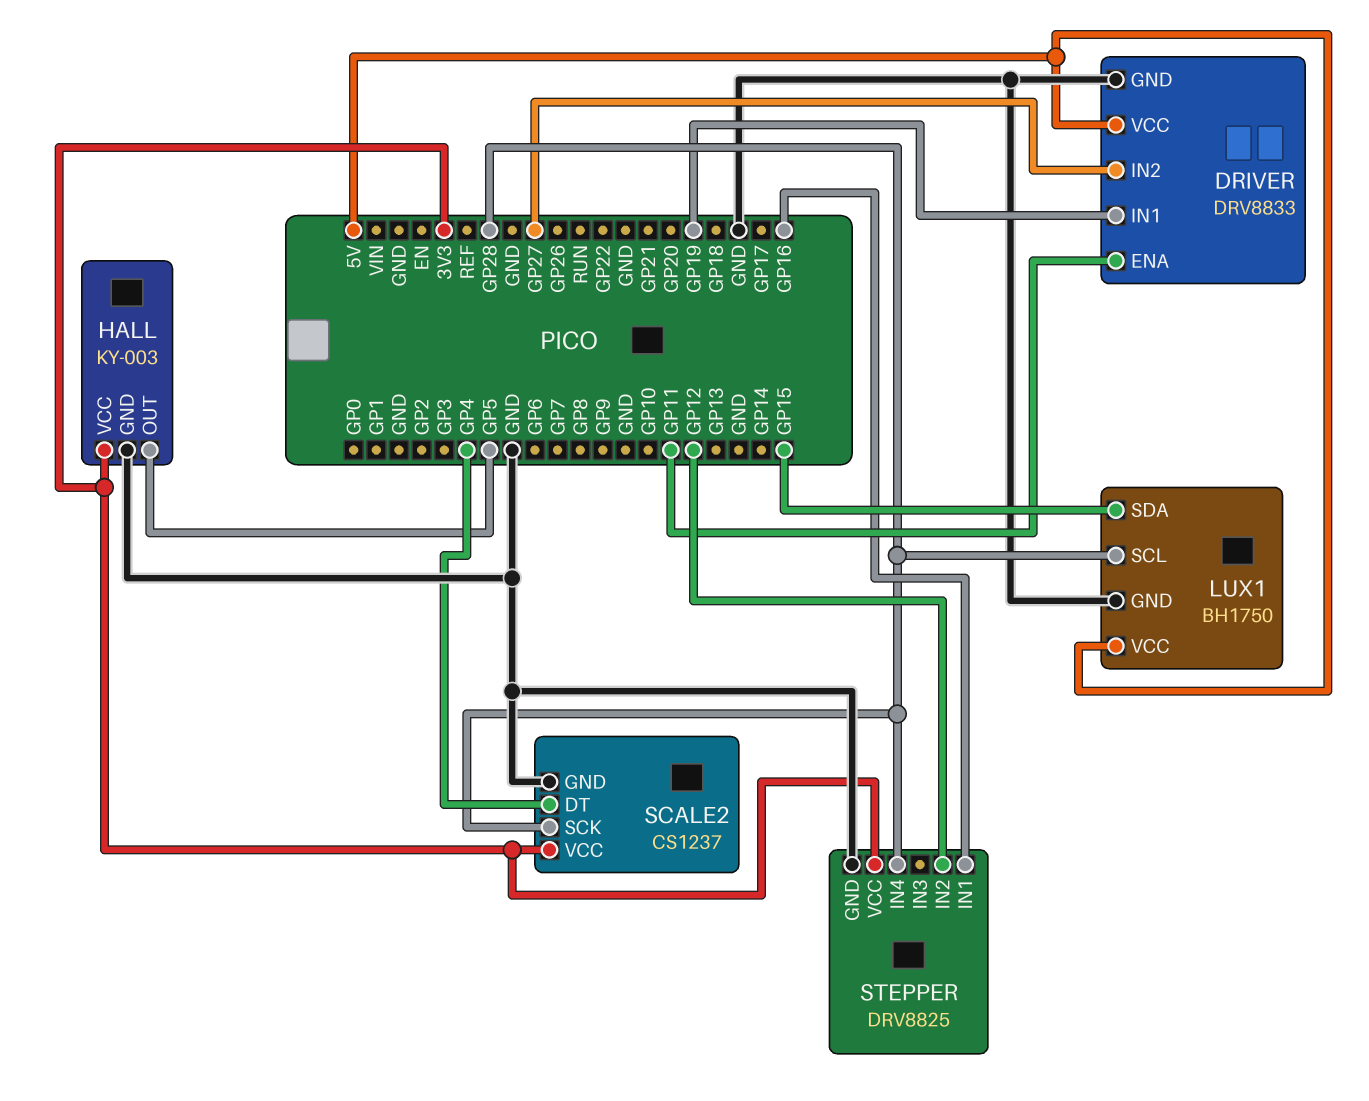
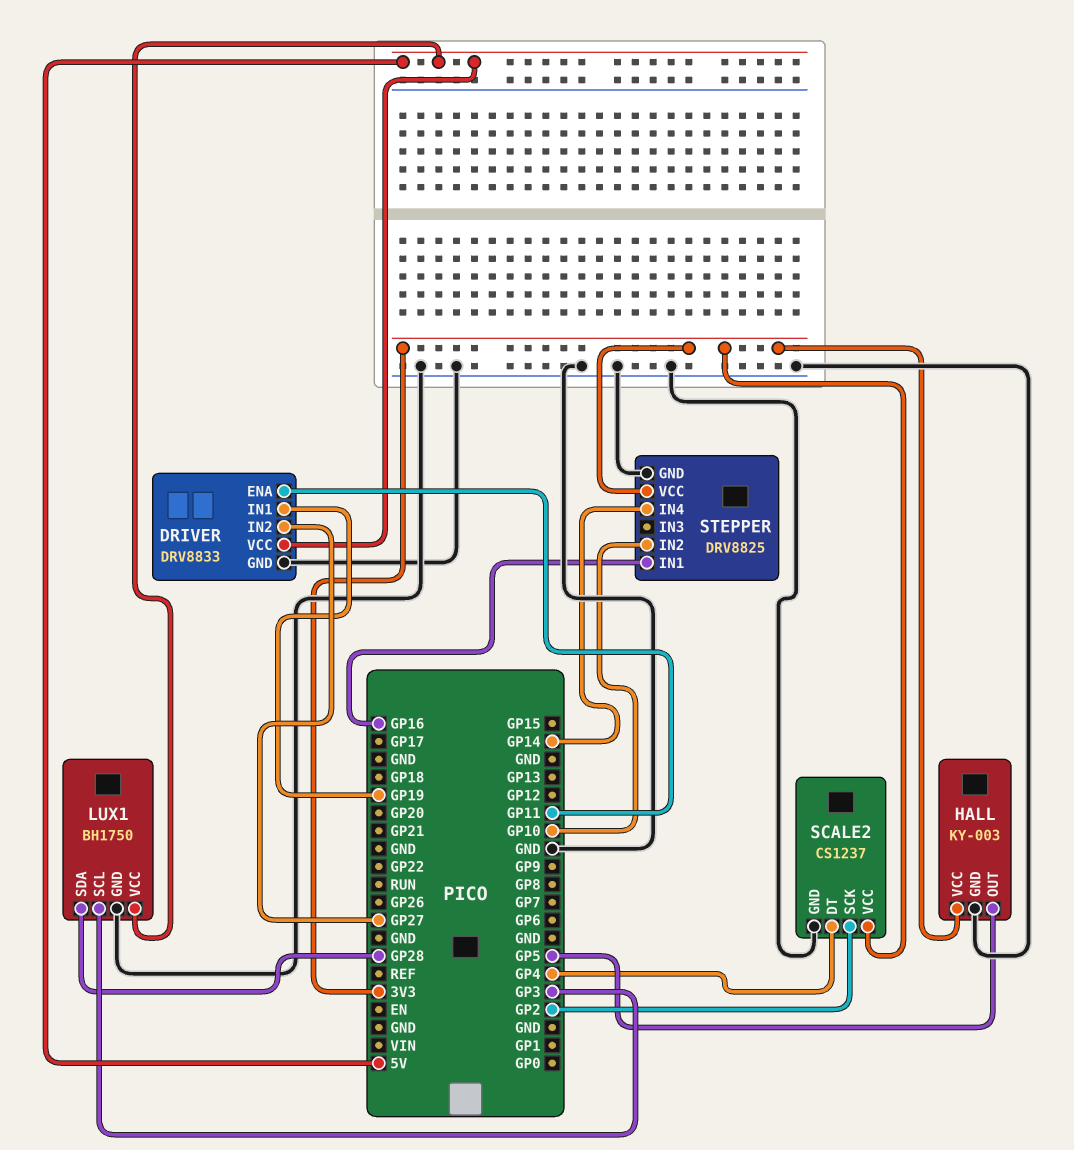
LUX1 pin SCL: GP28 -> GP3
LUX1 pin SDA: GP15 -> GP28
SCALE2 pin SCK: GP28 -> GP2
STEPPER pin IN2: GP12 -> GP10
STEPPER pin IN4: GP28 -> GP14

